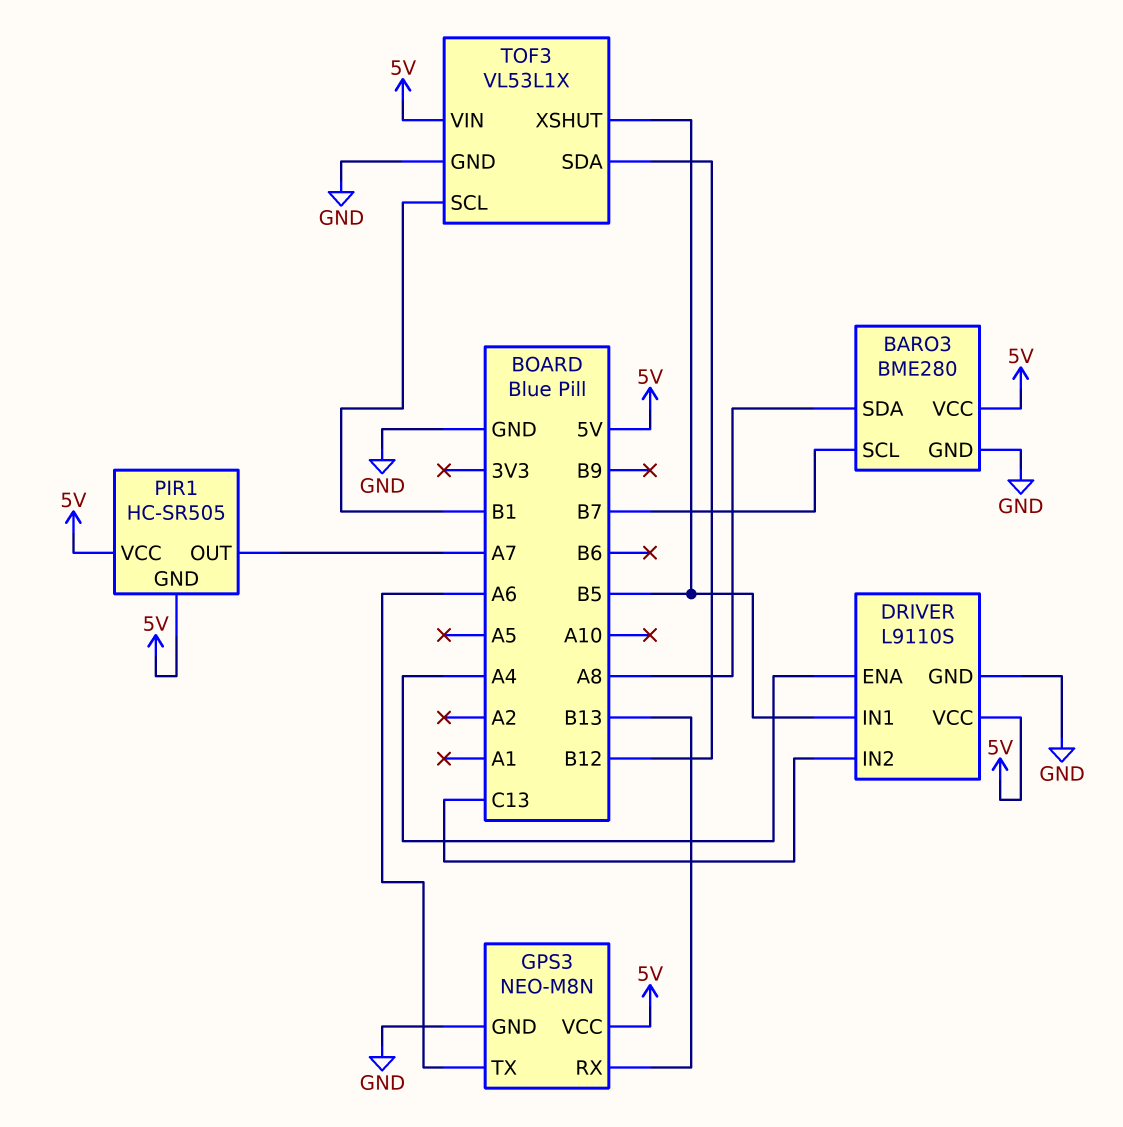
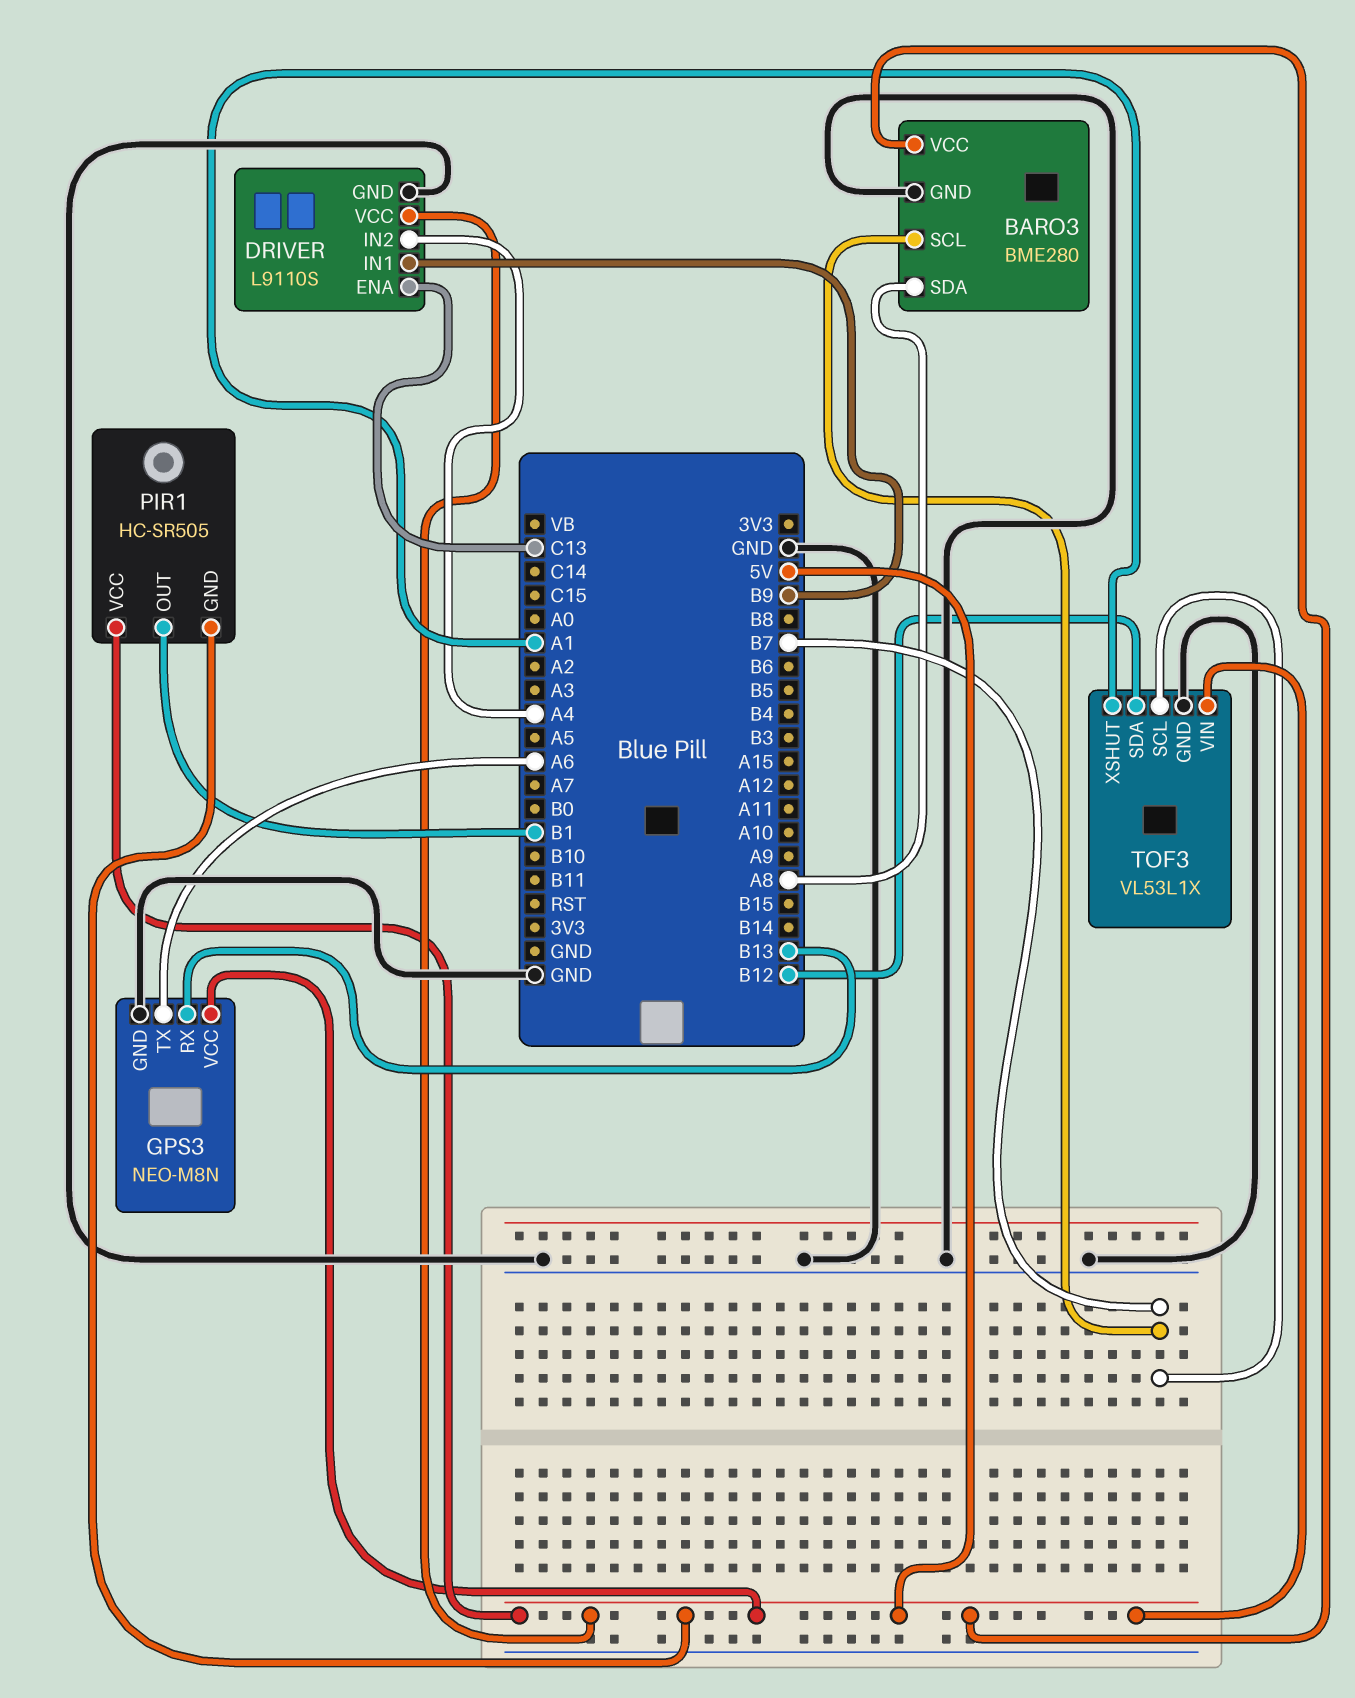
DRIVER pin ENA: A4 -> C13
DRIVER pin IN1: B5 -> B9
DRIVER pin IN2: C13 -> A4
PIR1 pin OUT: A7 -> B1
TOF3 pin SCL: B1 -> B7
TOF3 pin XSHUT: B5 -> A1

